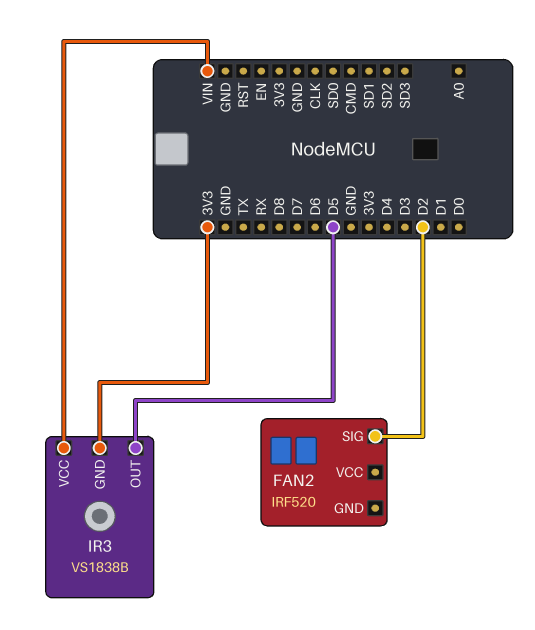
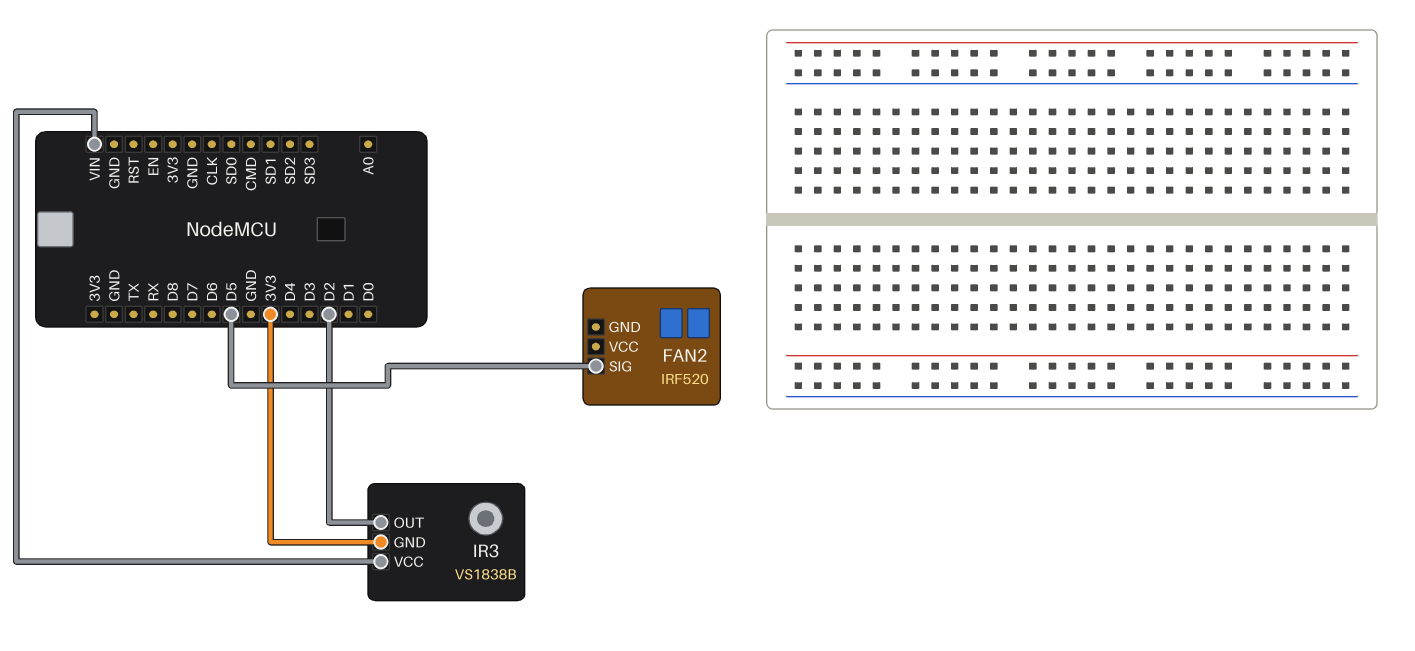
FAN2 pin SIG: D2 -> D5
IR3 pin OUT: D5 -> D2

